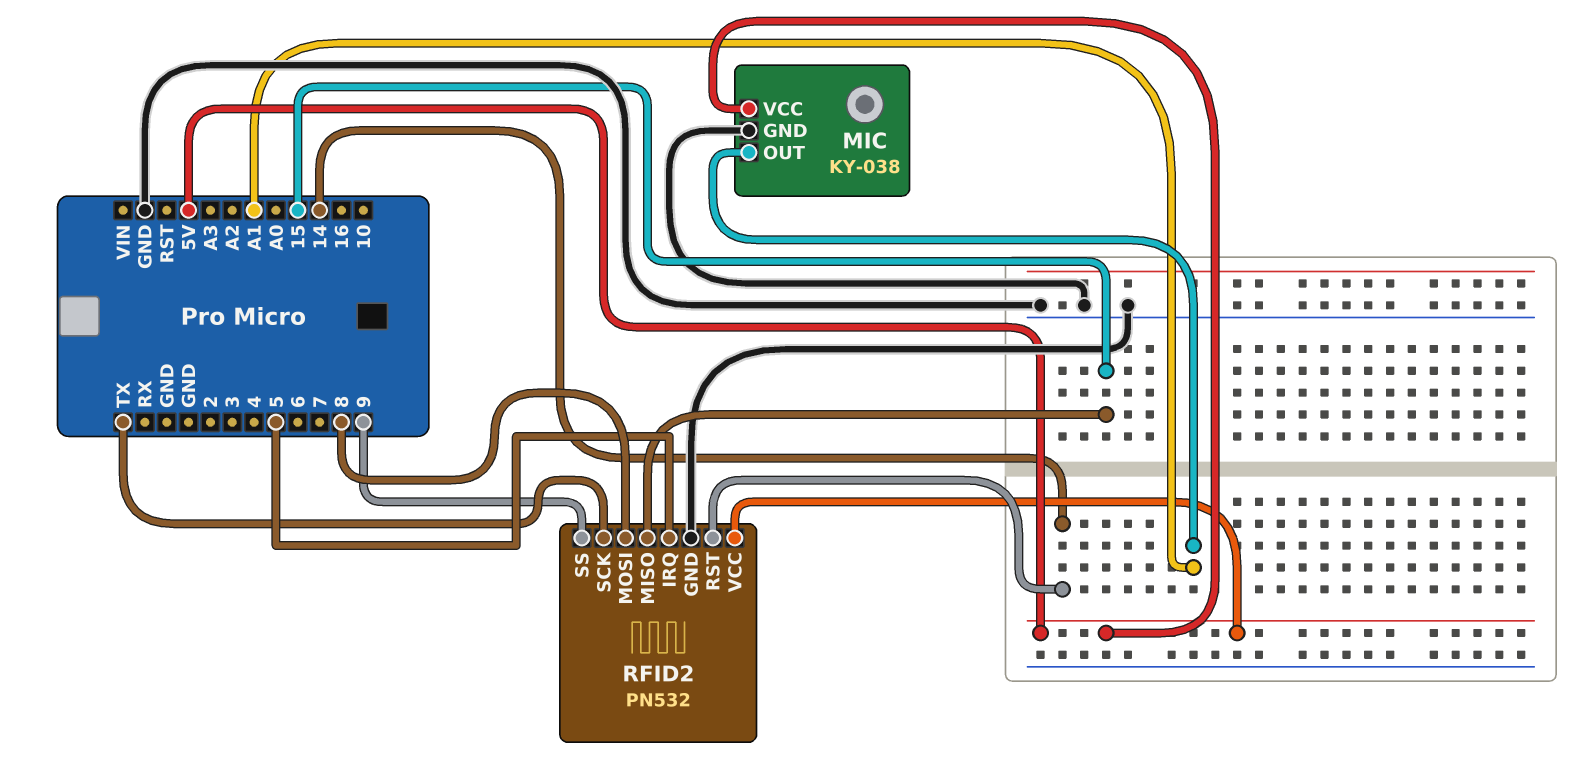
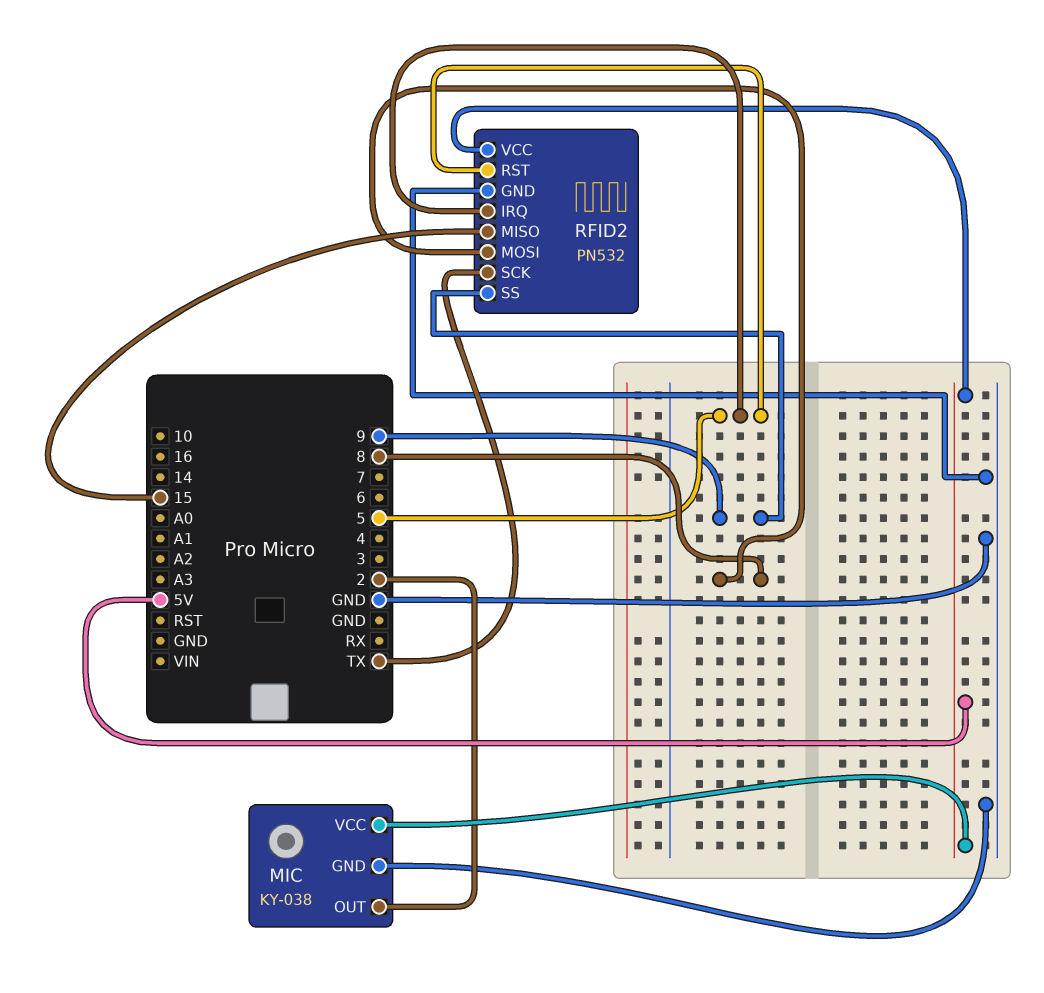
MIC pin OUT: A1 -> 2
RFID2 pin RST: 14 -> 5

